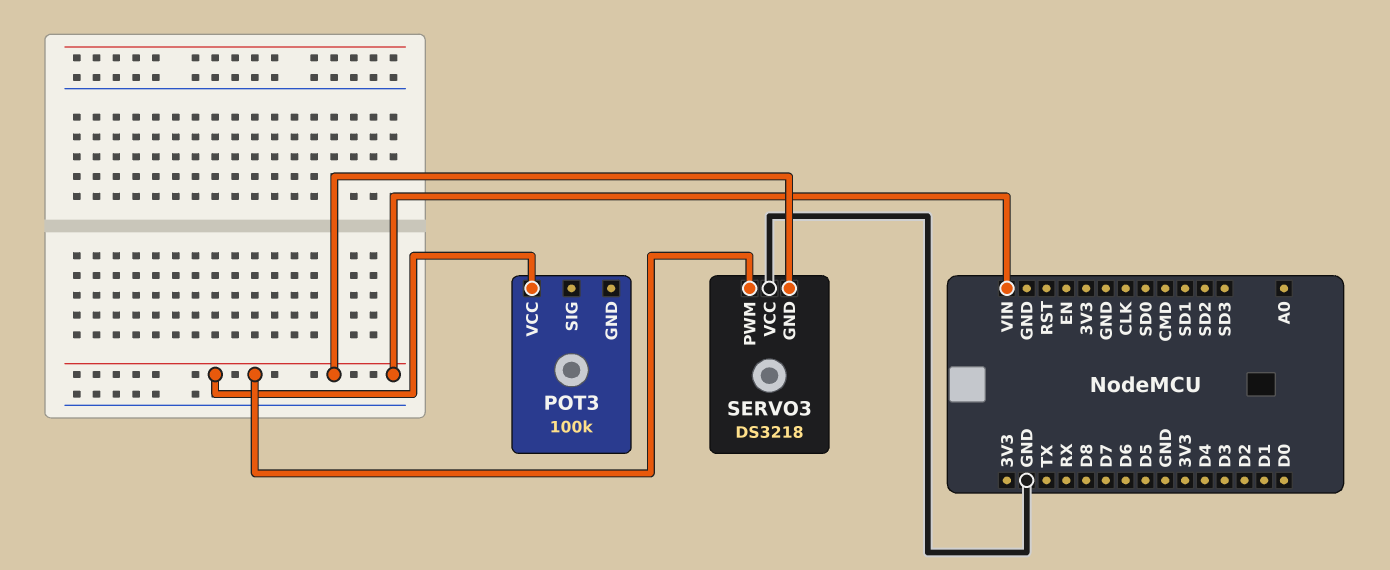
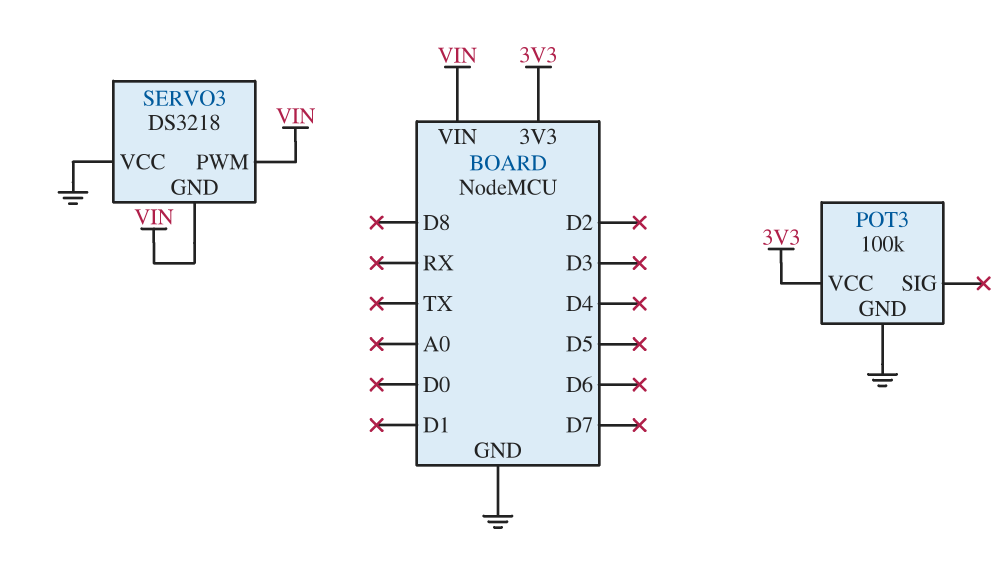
POT3 pin GND: none -> GND
POT3 pin VCC: VIN -> 3V3

